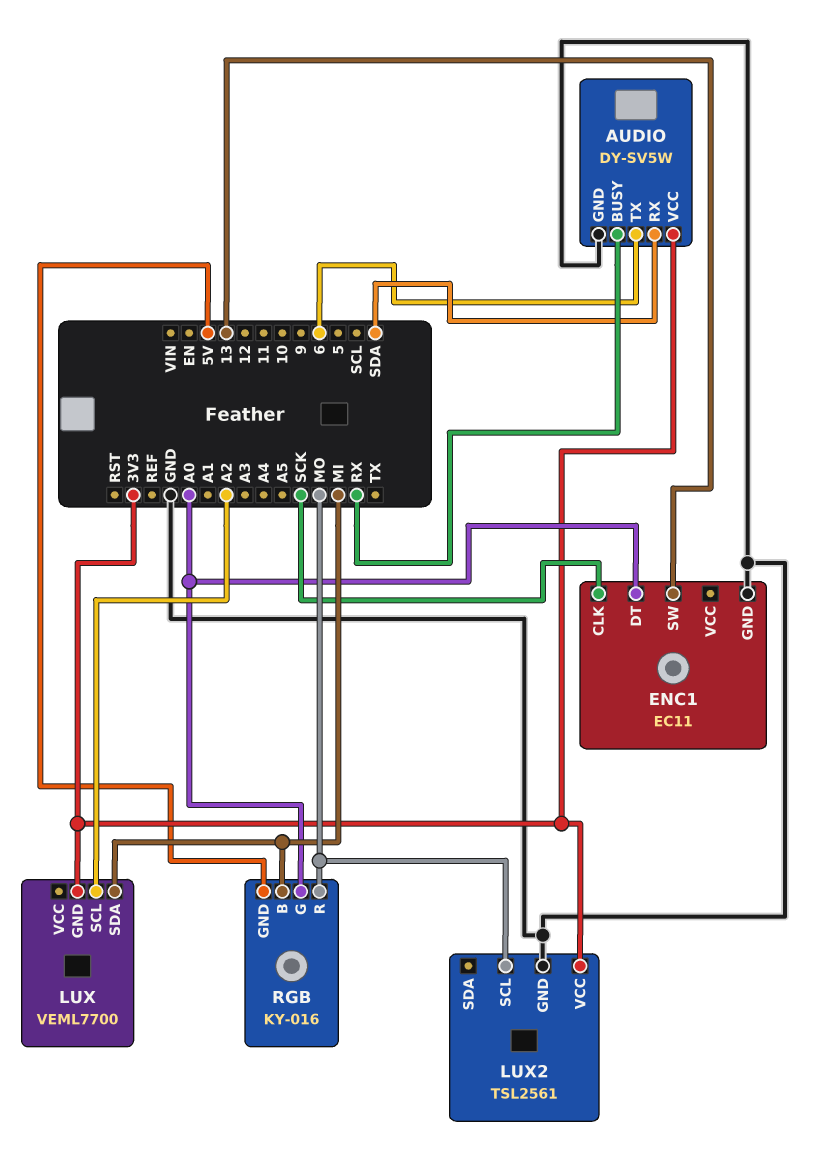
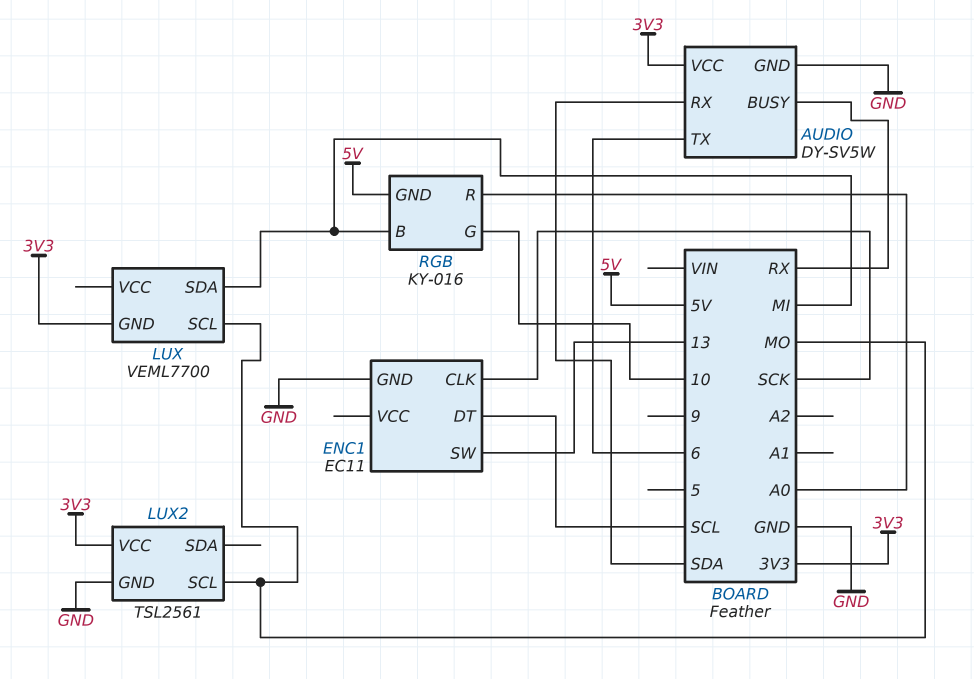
ENC1 pin DT: A0 -> SCL
LUX pin SCL: A2 -> MO
RGB pin G: A0 -> 10
RGB pin R: MO -> A0

